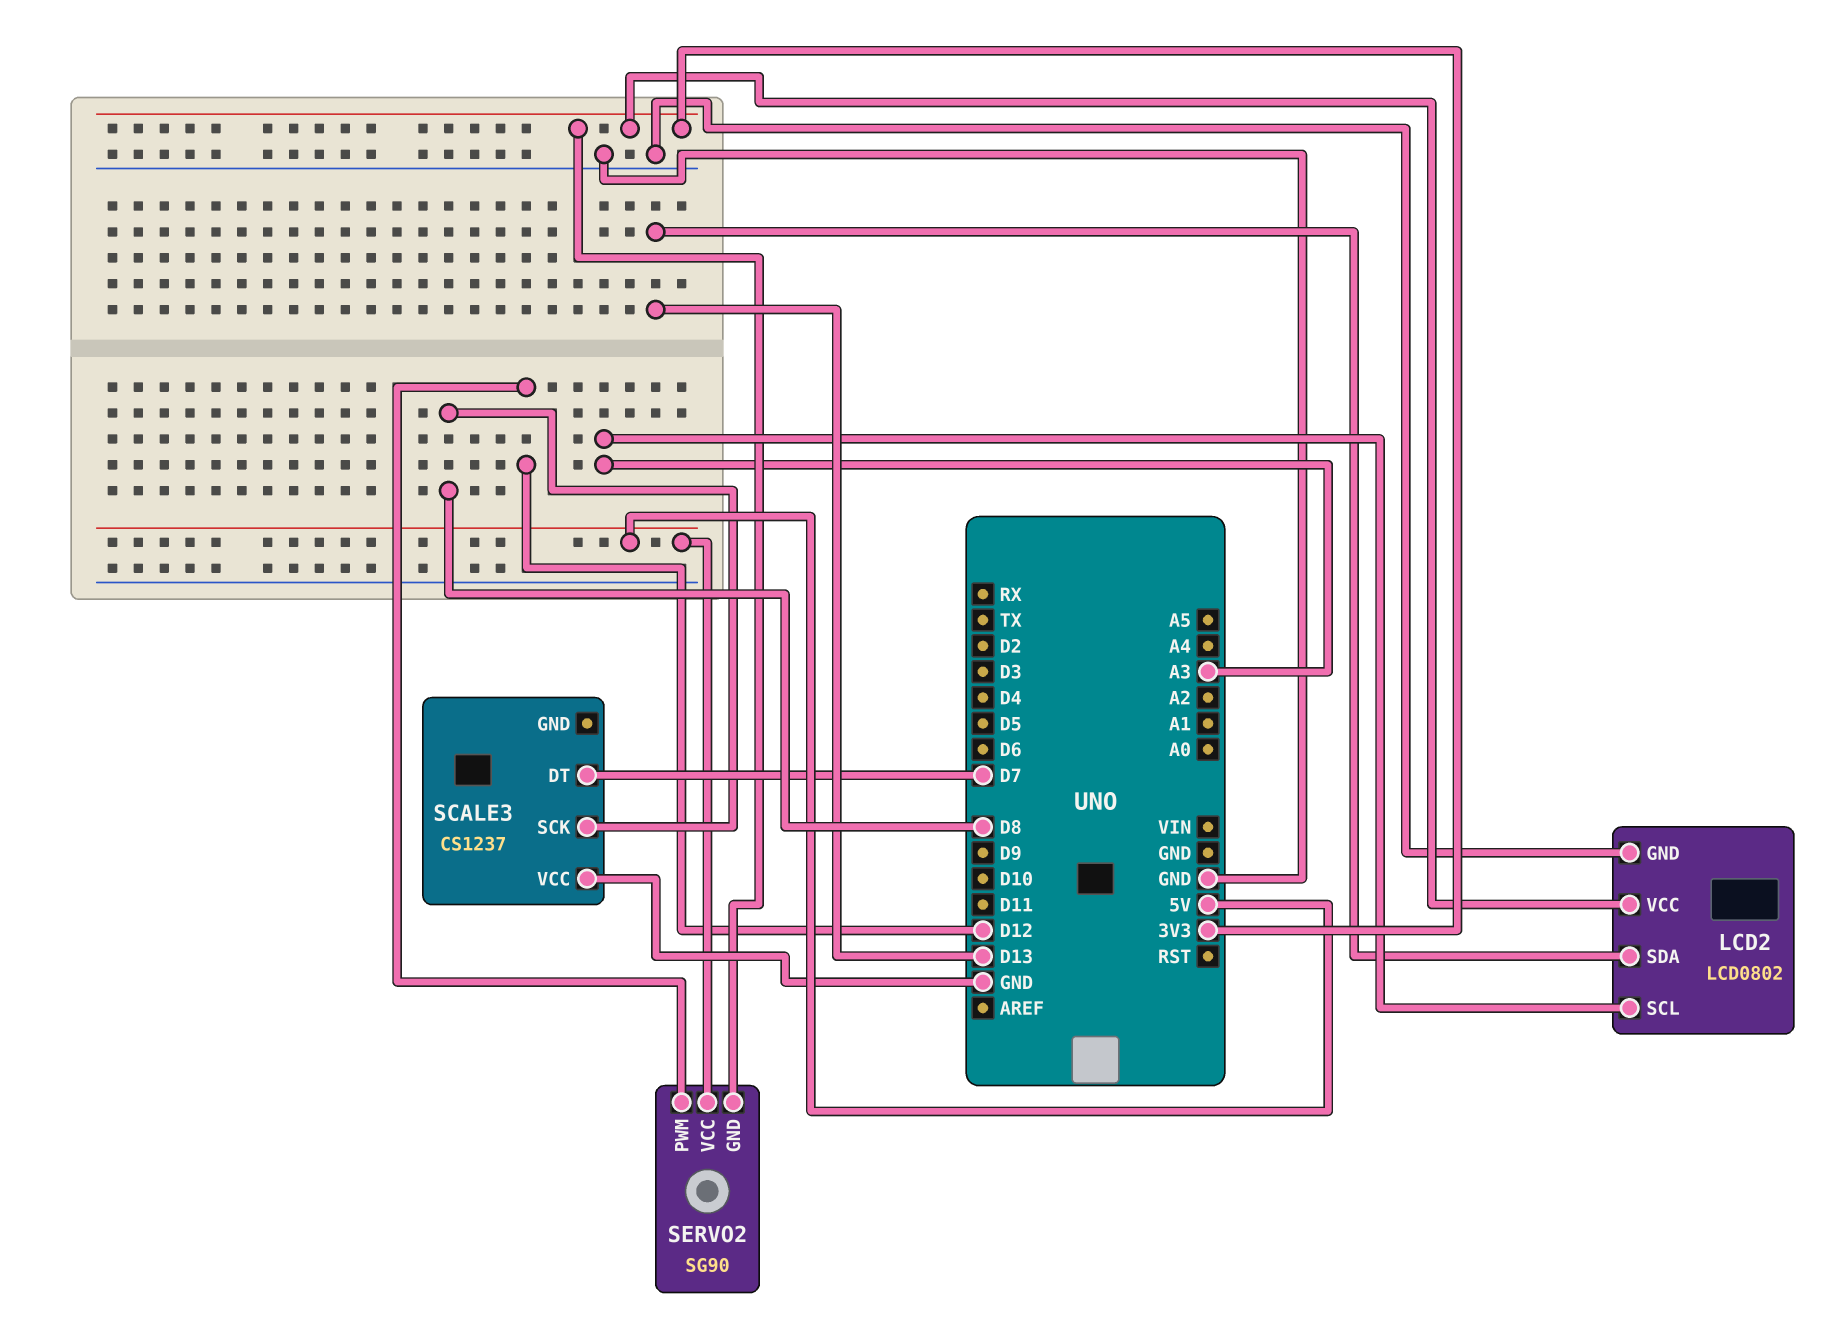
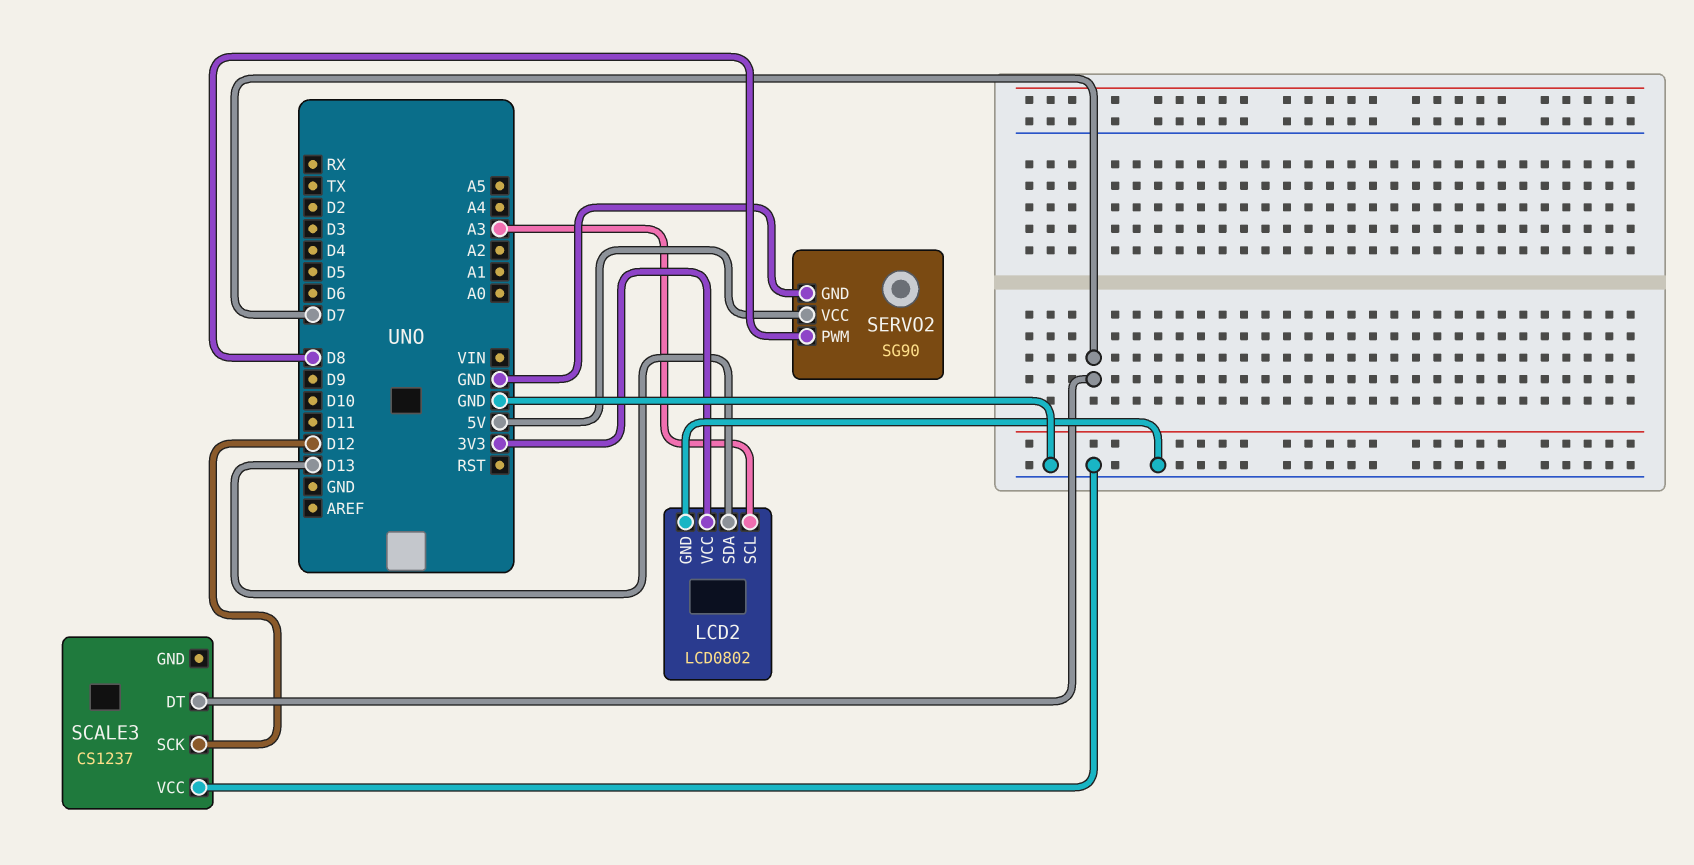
SCALE3 pin SCK: D8 -> D12
SERVO2 pin GND: 3V3 -> GND
SERVO2 pin PWM: D12 -> D8

